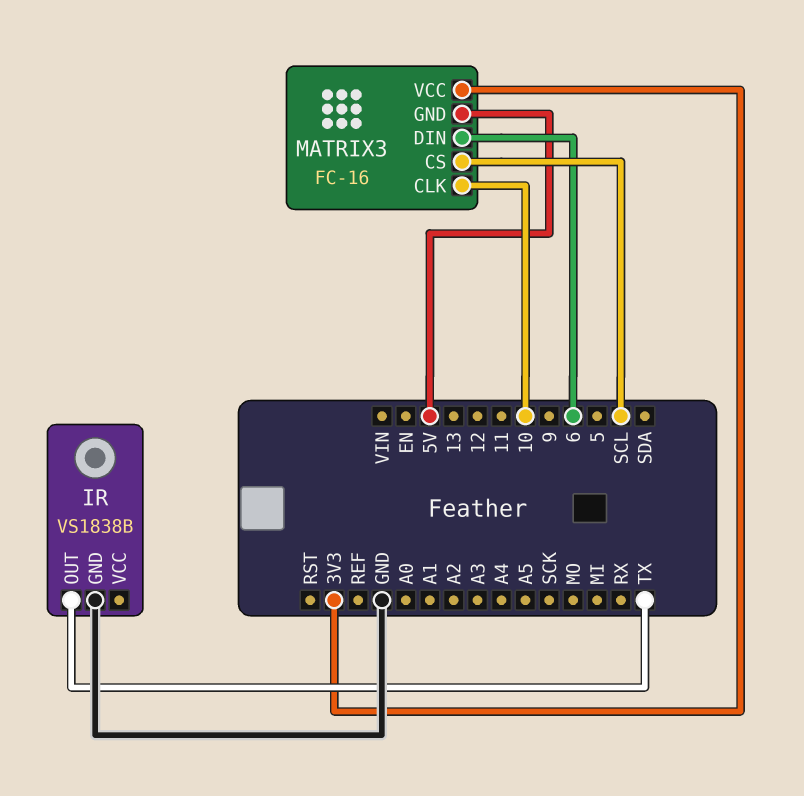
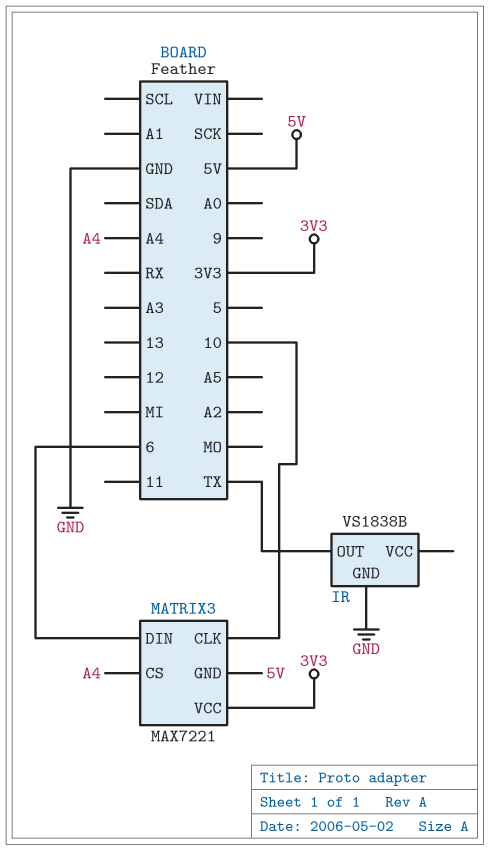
MATRIX3: FC-16 -> MAX7221
MATRIX3 pin CS: SCL -> A4

